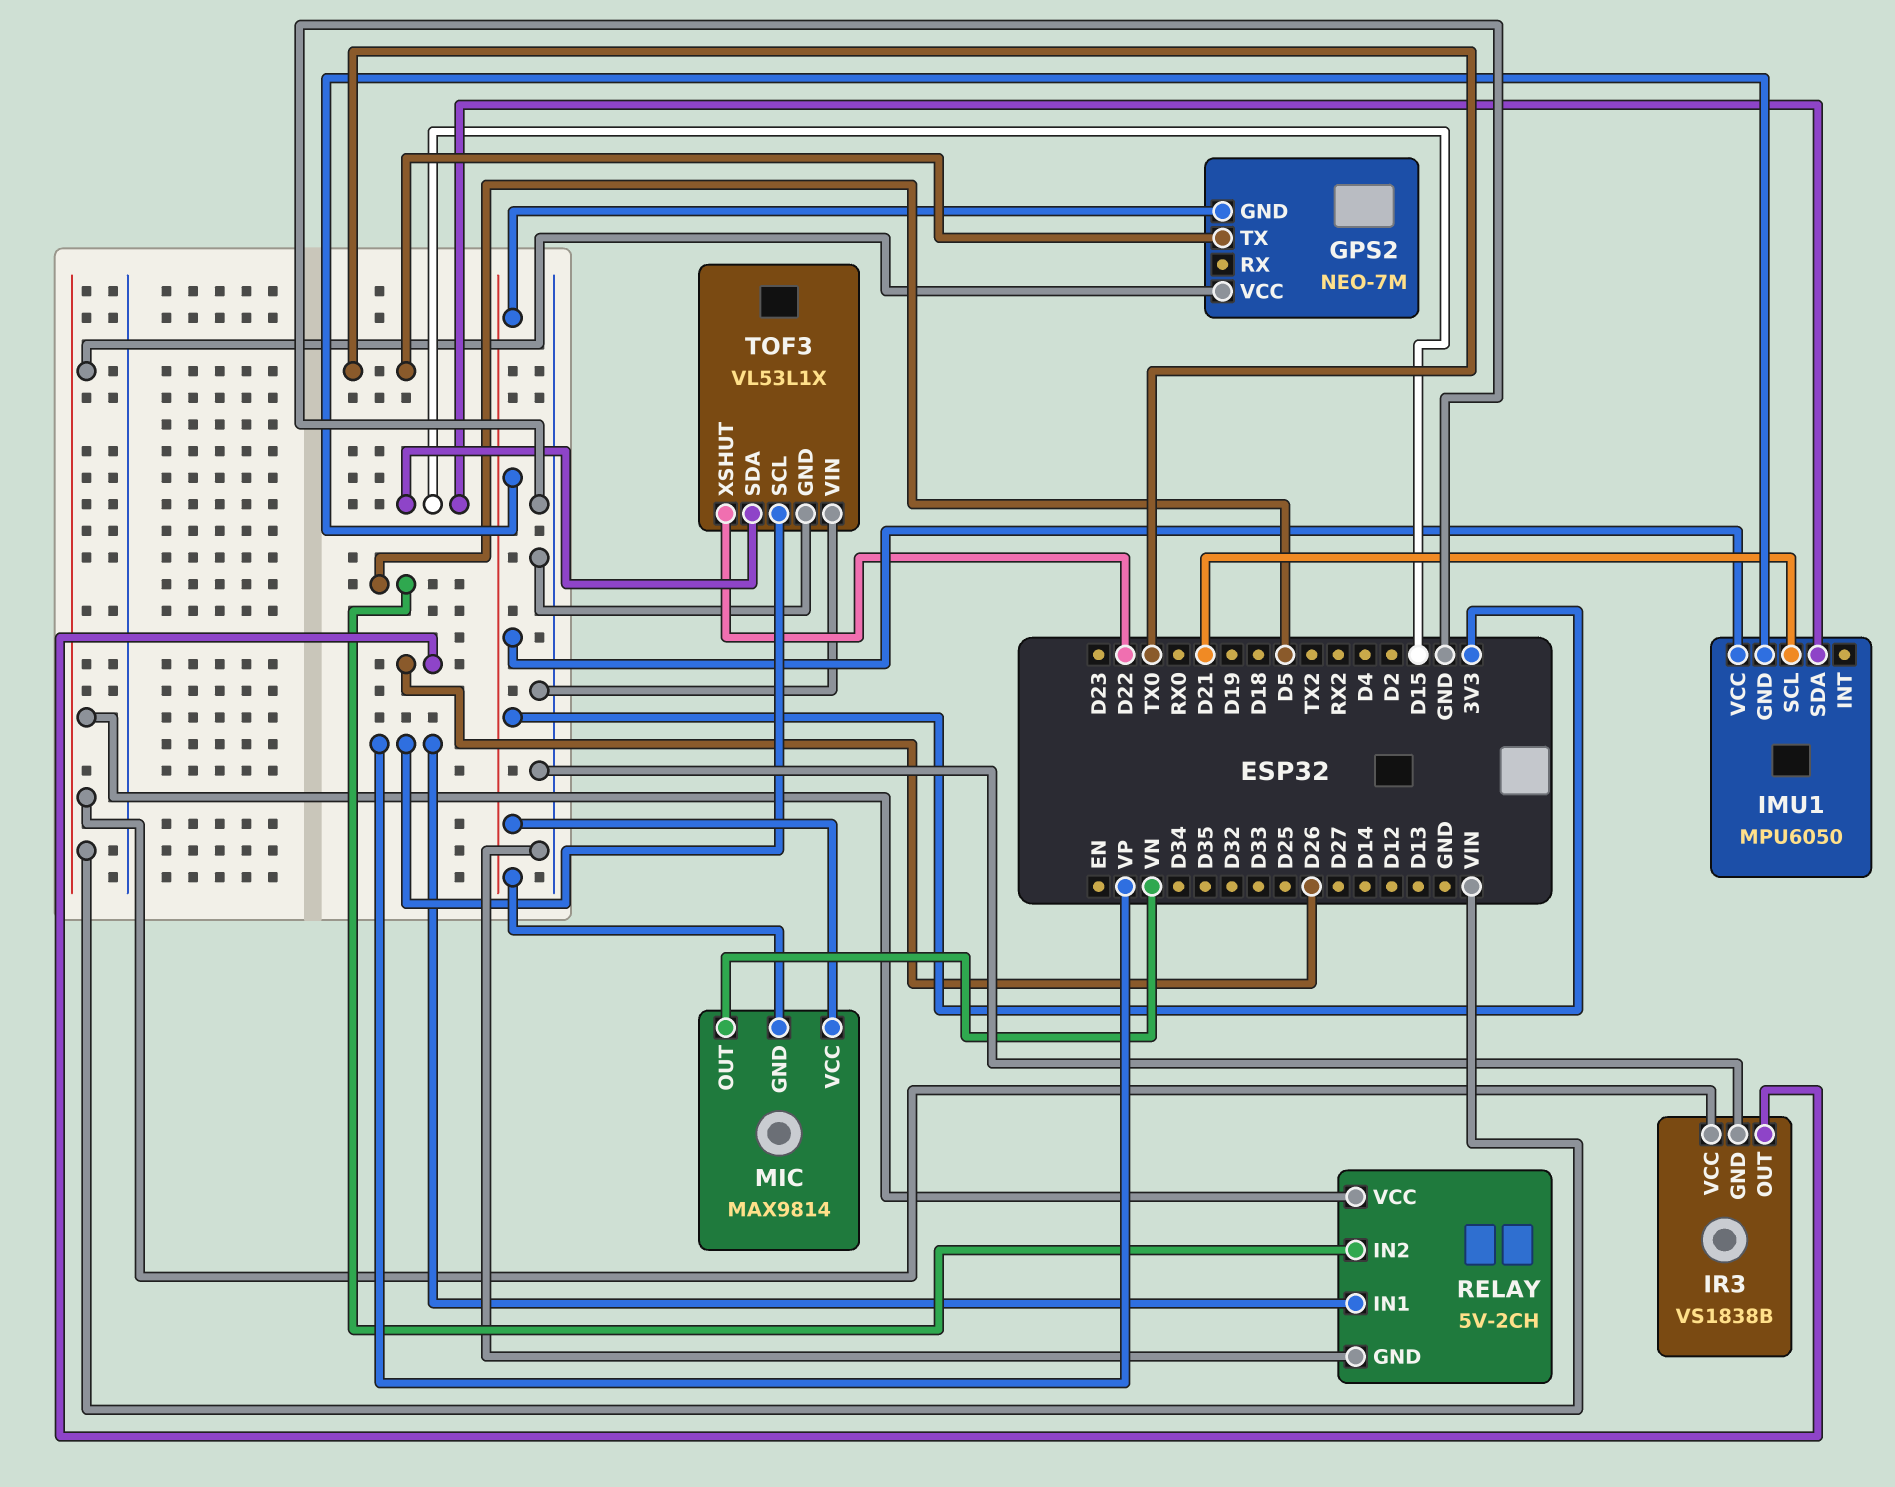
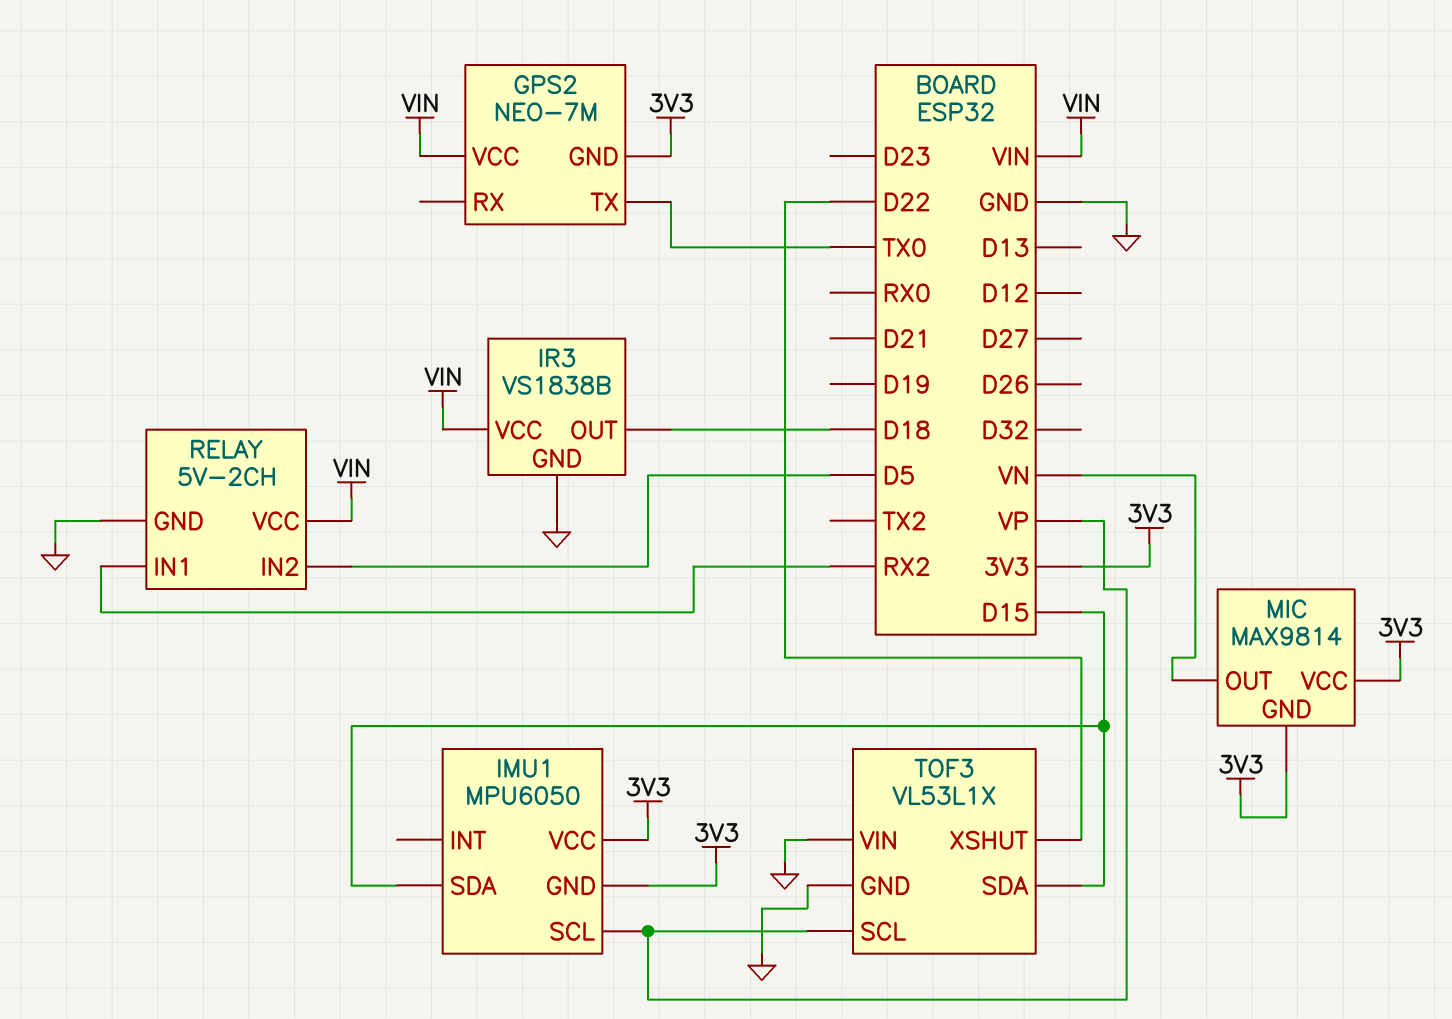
IMU1 pin SCL: D21 -> VP
IR3 pin OUT: D26 -> D18
RELAY pin IN1: VP -> RX2

